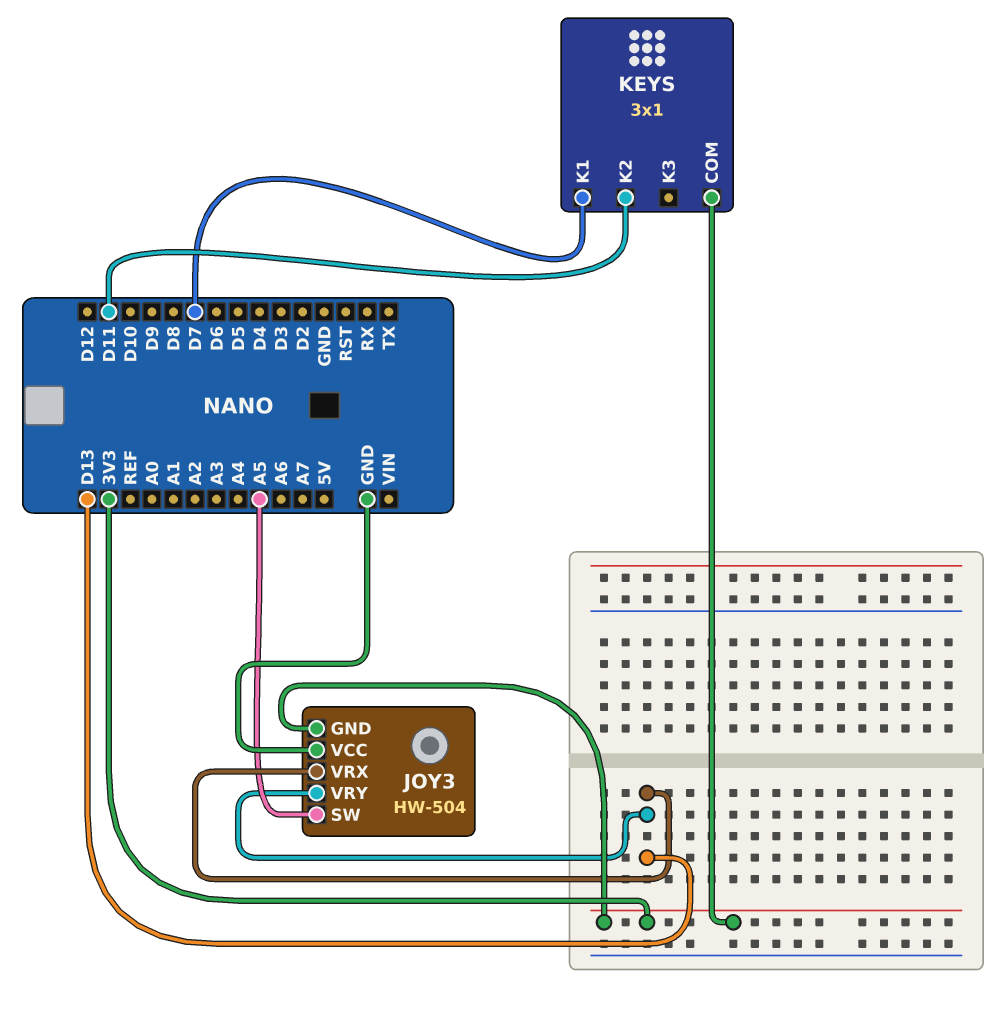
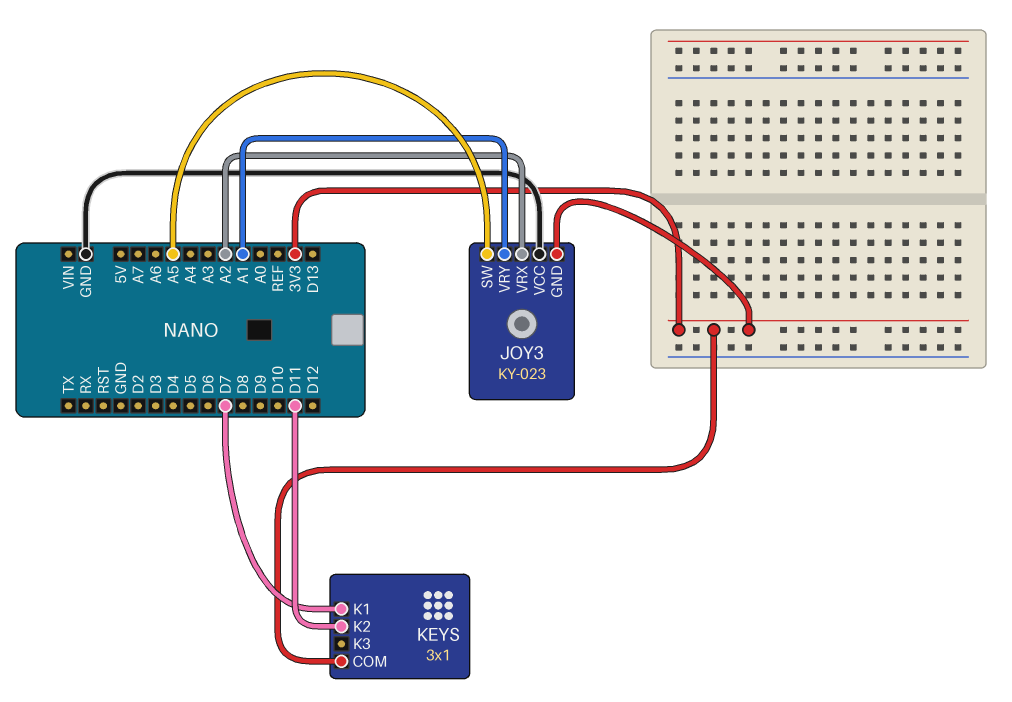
JOY3: HW-504 -> KY-023
JOY3 pin VRX: D13 -> A2
JOY3 pin VRY: D13 -> A1

